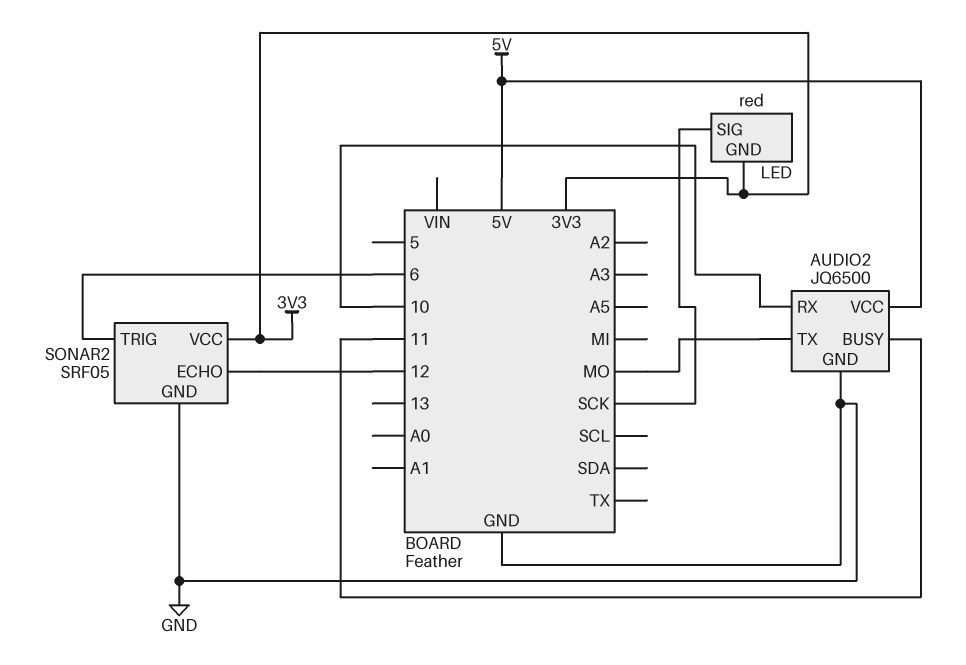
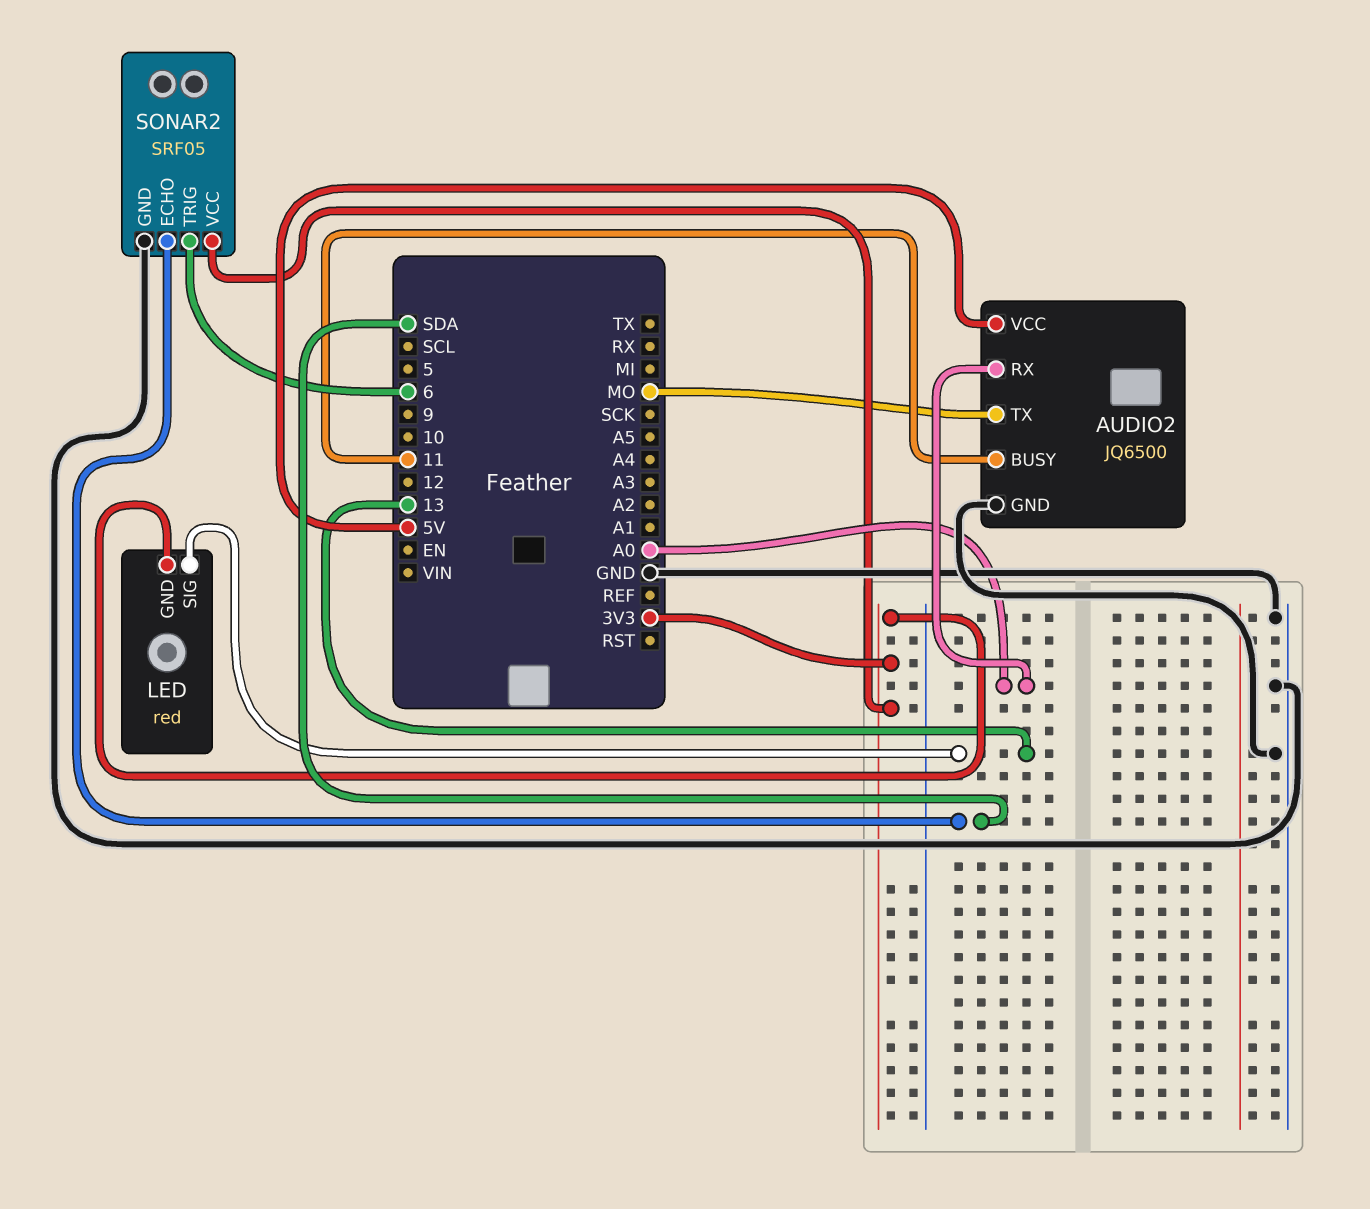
AUDIO2 pin RX: 10 -> A0
LED pin SIG: SCK -> 13
SONAR2 pin ECHO: 12 -> SDA

